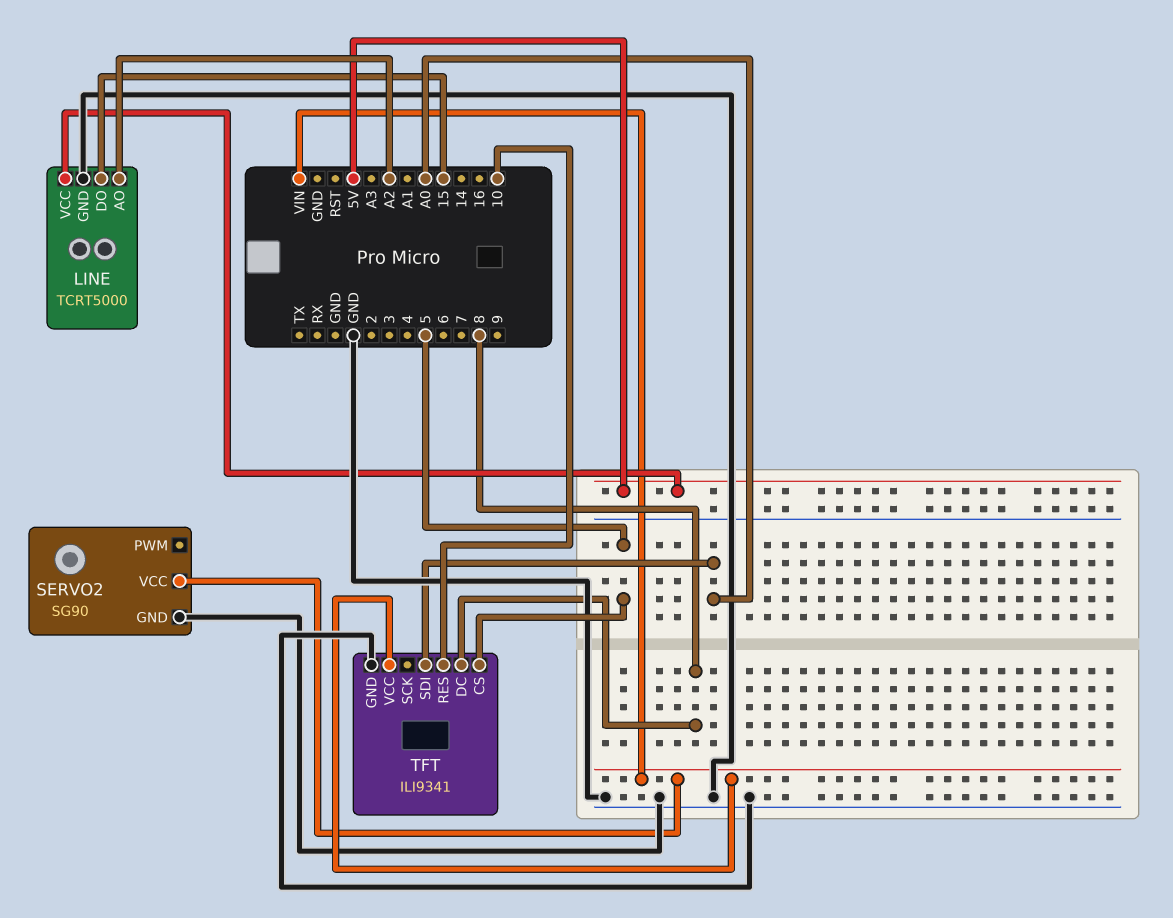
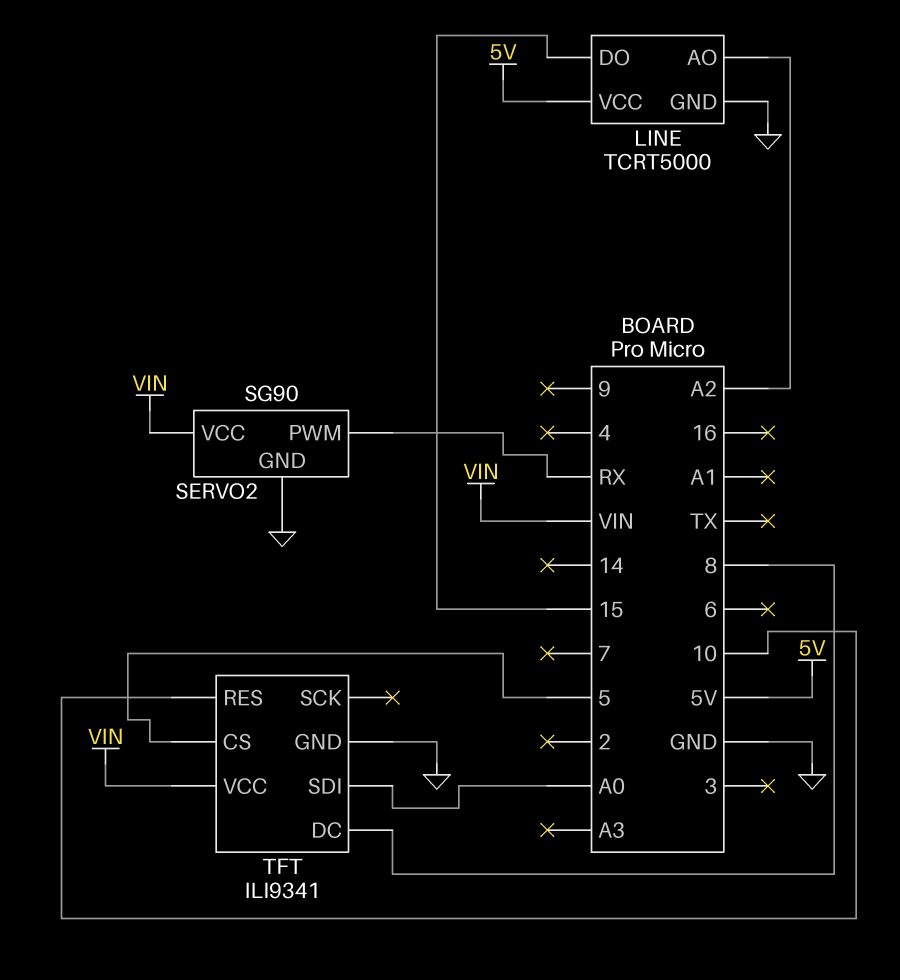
SERVO2 pin PWM: none -> RX

